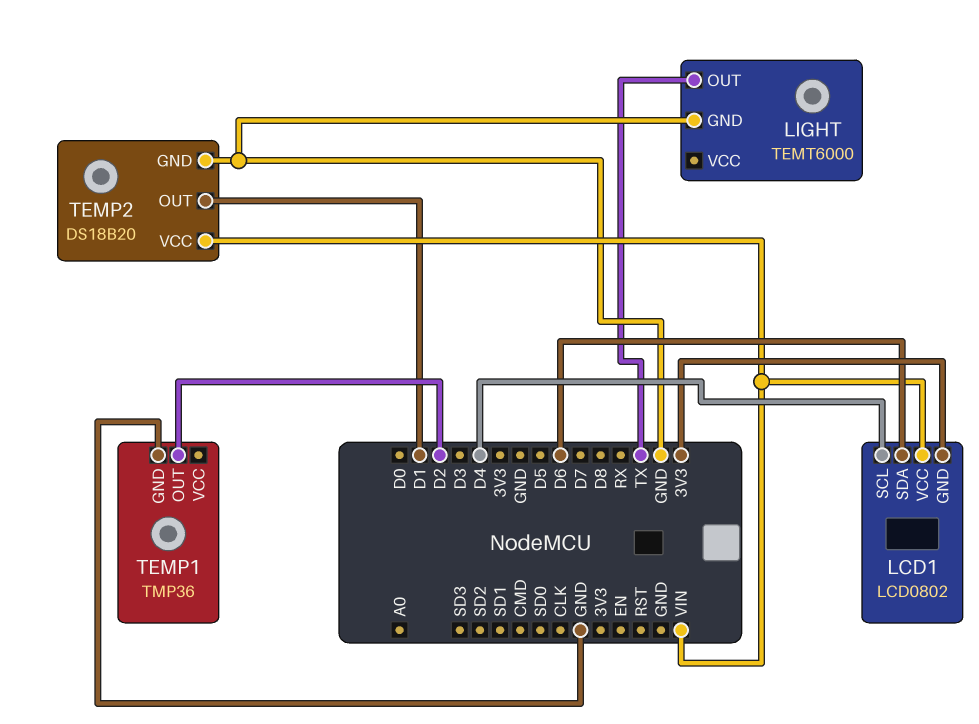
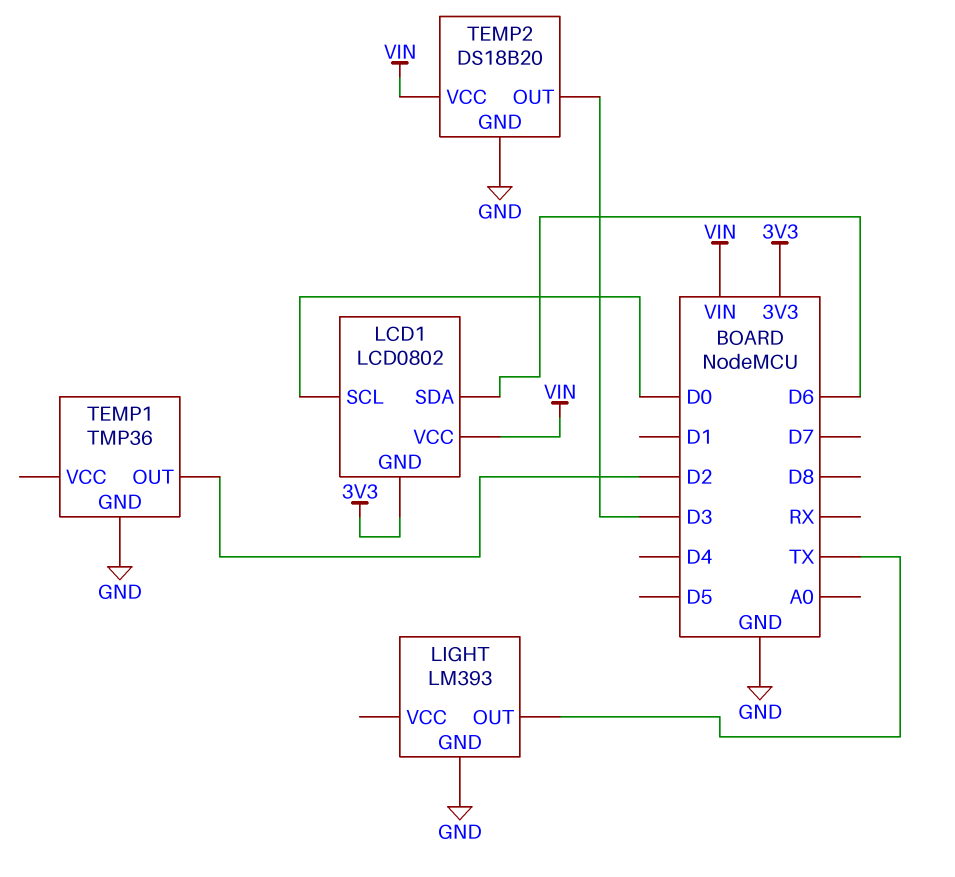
LCD1 pin SCL: D4 -> D0
LIGHT: TEMT6000 -> LM393
TEMP2 pin OUT: D1 -> D3

